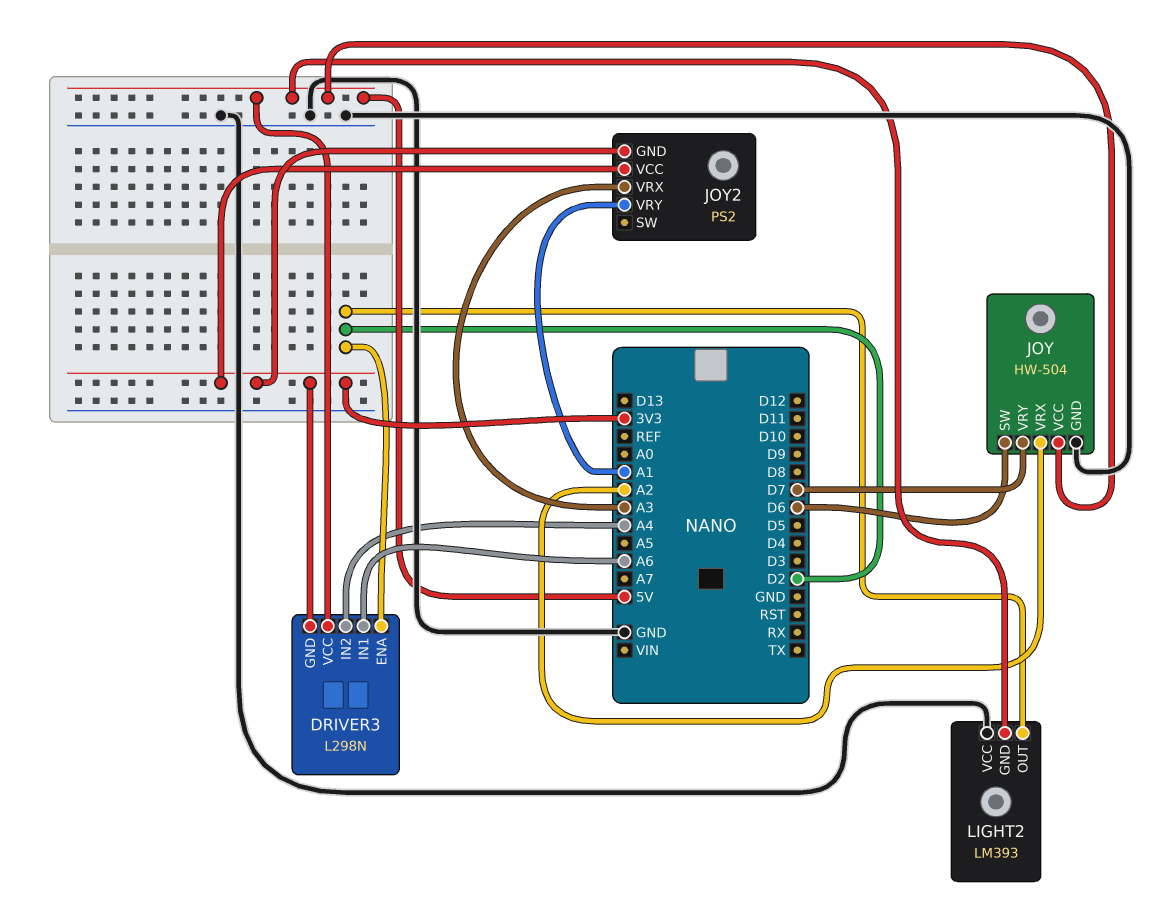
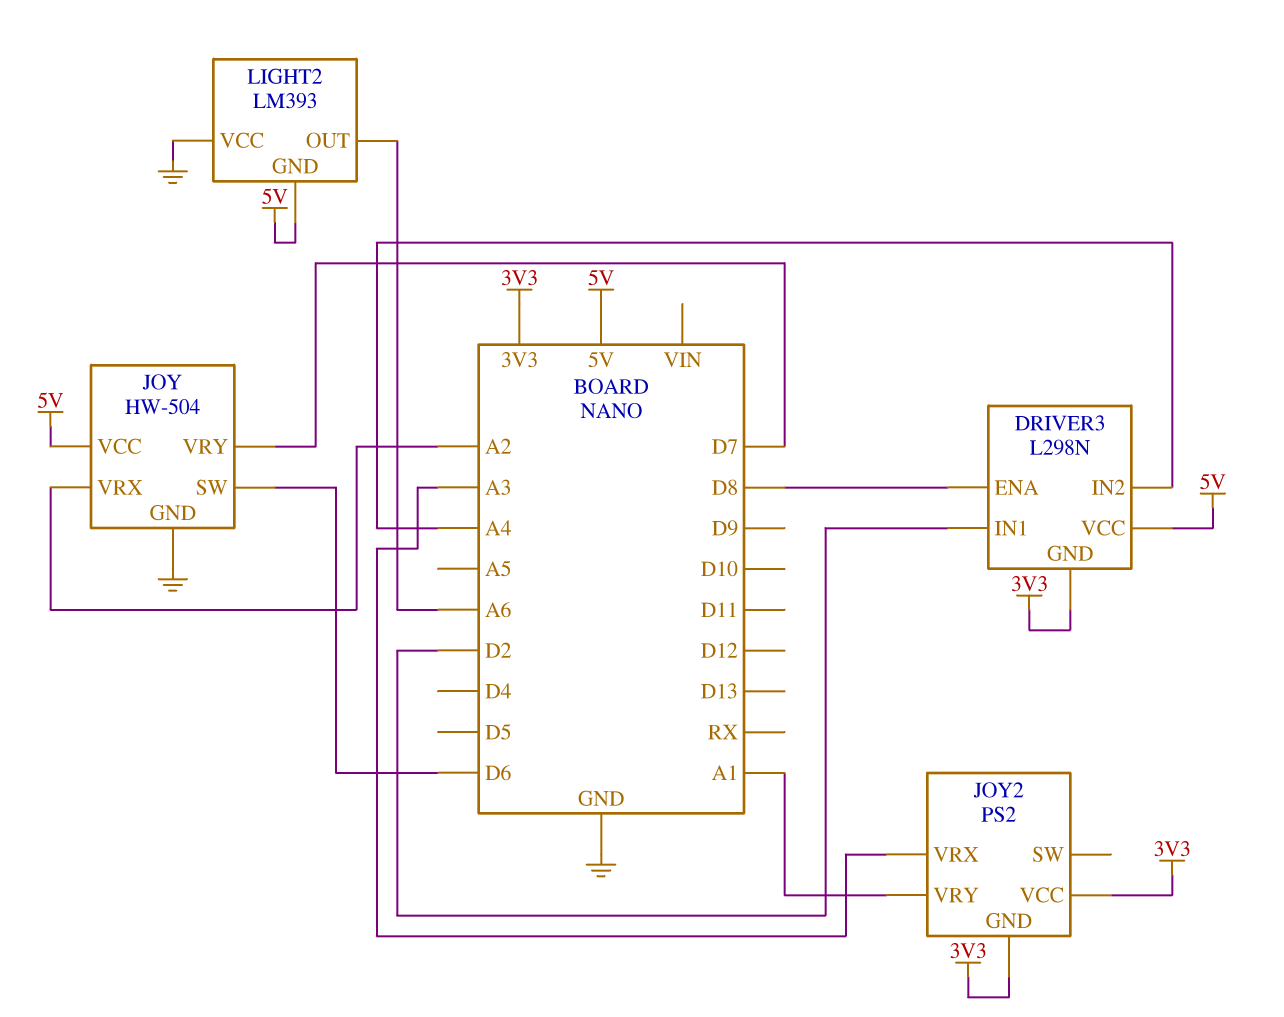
DRIVER3 pin ENA: D2 -> D8
DRIVER3 pin IN1: A6 -> D2
LIGHT2 pin OUT: D2 -> A6

